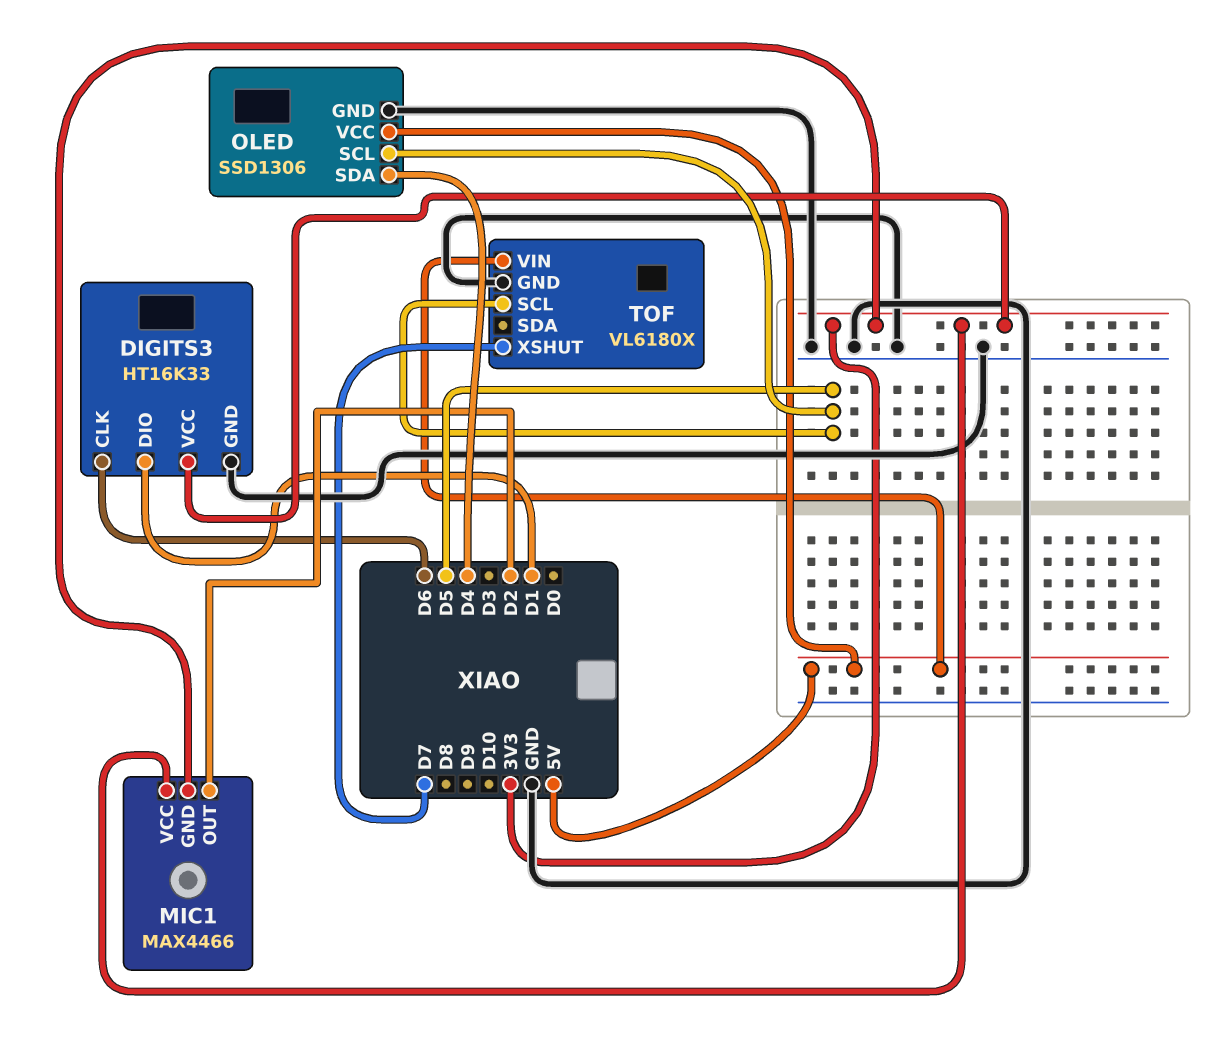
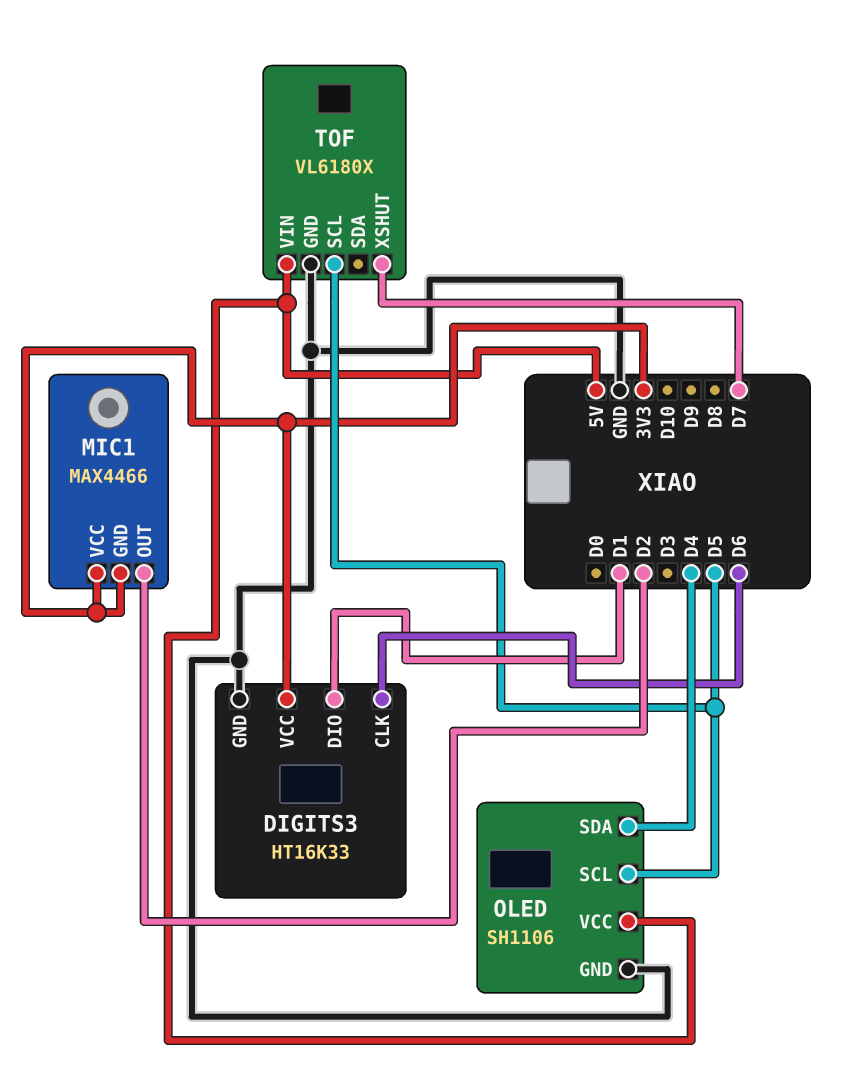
OLED: SSD1306 -> SH1106

